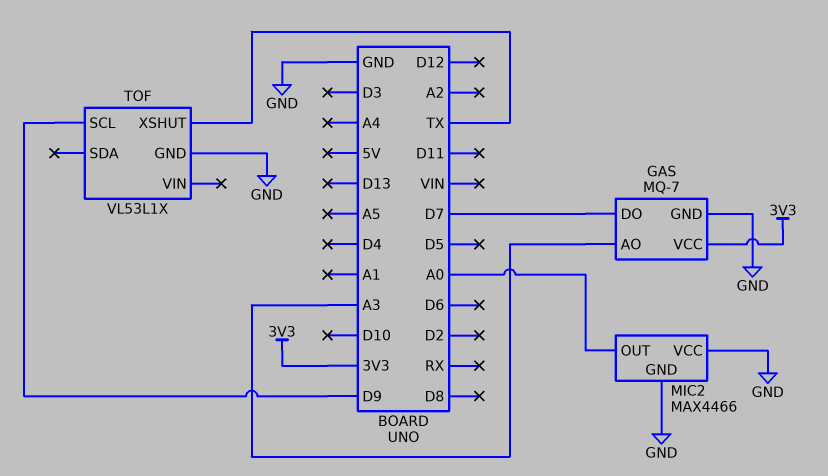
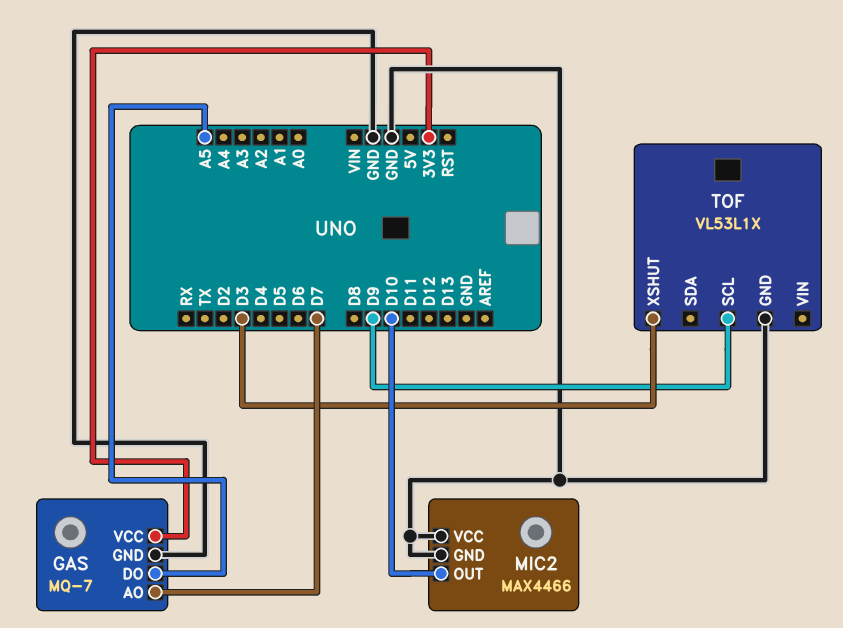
GAS pin AO: A3 -> D7
GAS pin DO: D7 -> A5
MIC2 pin OUT: A0 -> D10
TOF pin XSHUT: TX -> D3

